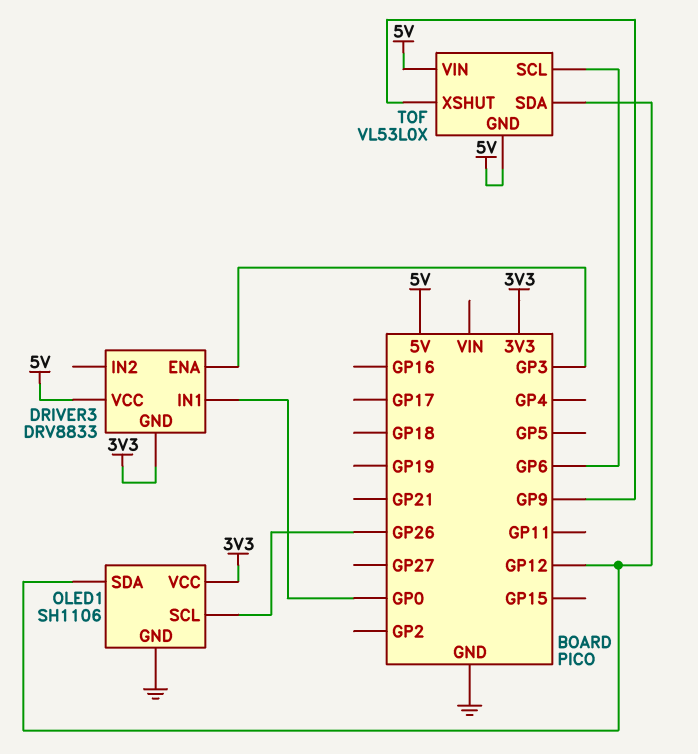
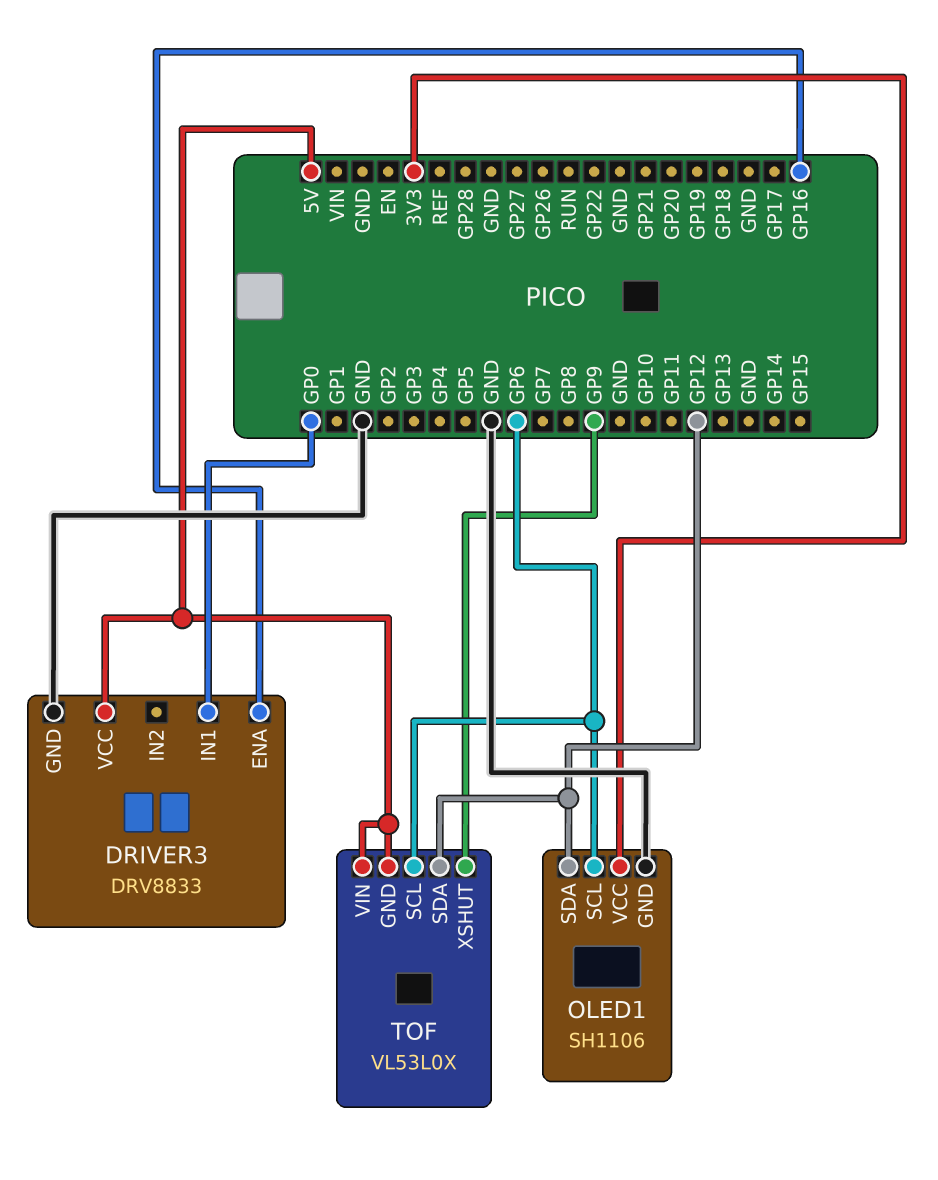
DRIVER3 pin ENA: GP3 -> GP16
DRIVER3 pin GND: 3V3 -> GND
OLED1 pin SCL: GP26 -> GP6

